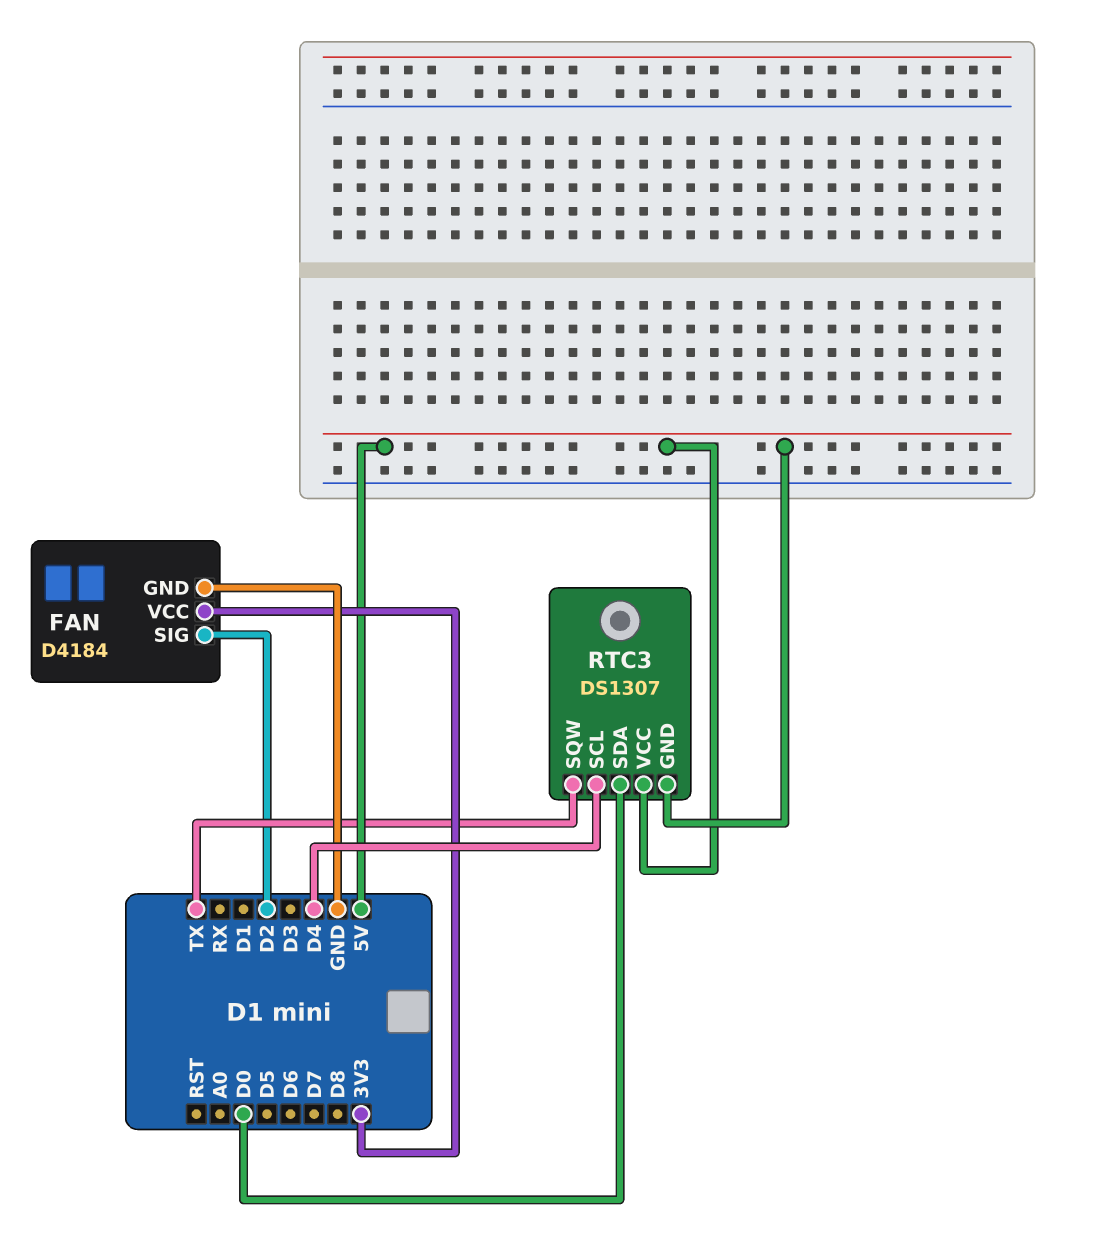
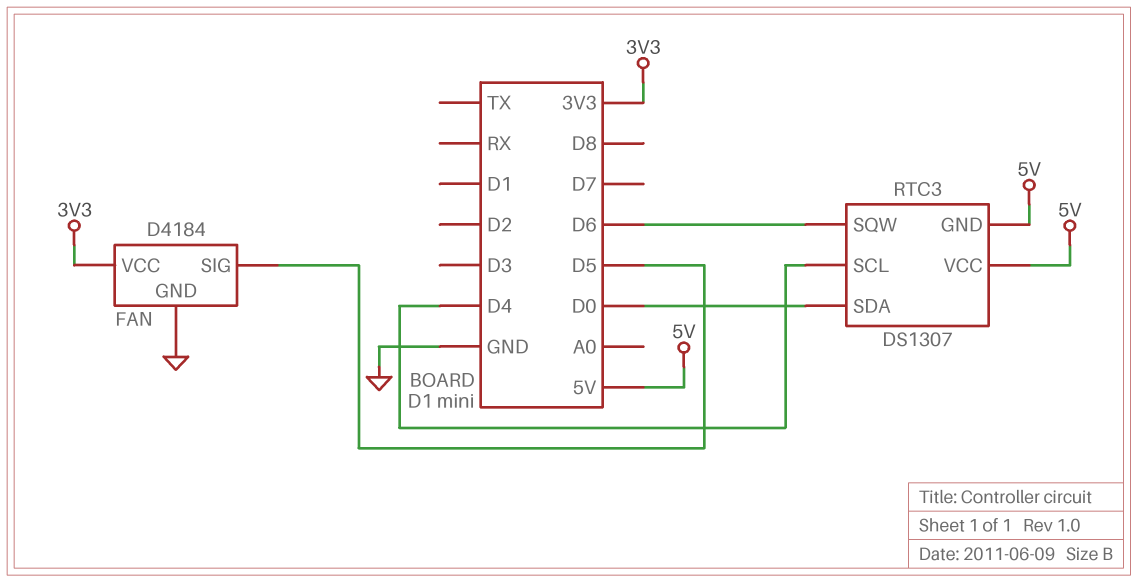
FAN pin SIG: D2 -> D5
RTC3 pin SQW: TX -> D6

